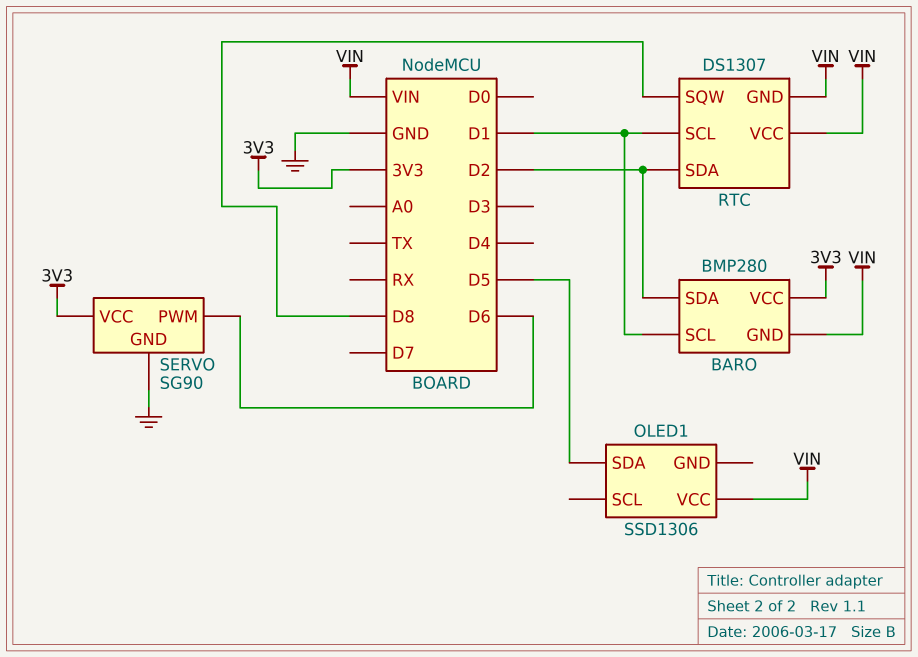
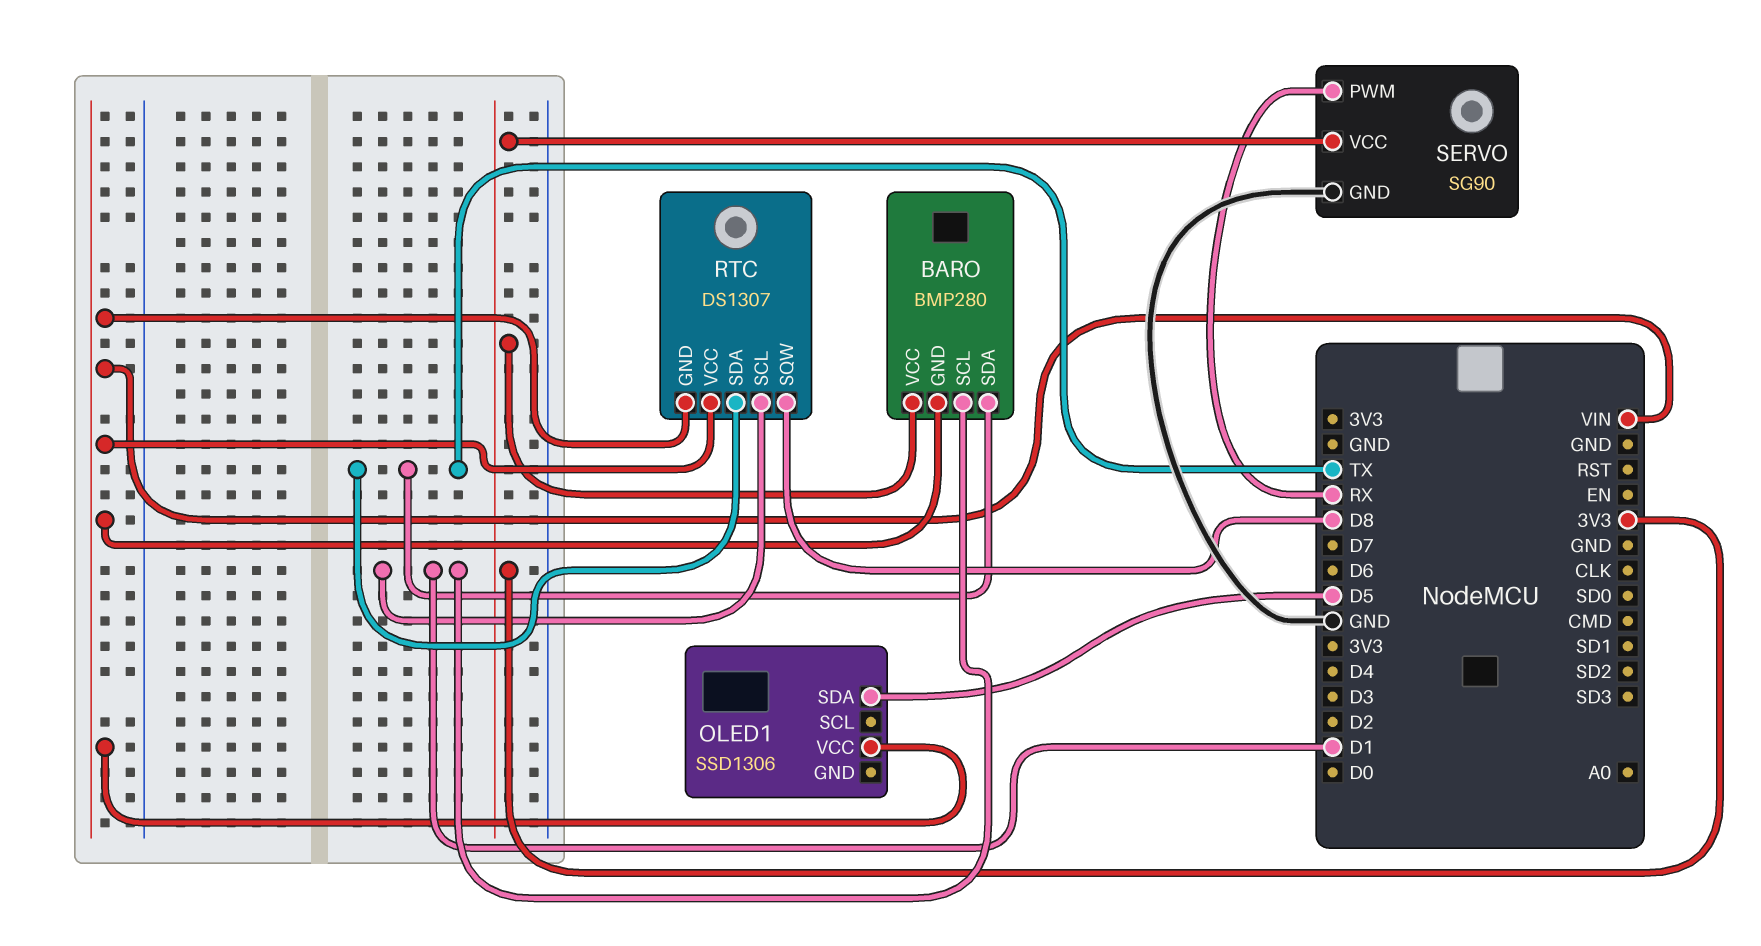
BARO pin SDA: D2 -> TX
RTC pin SDA: D2 -> TX
SERVO pin PWM: D6 -> RX

